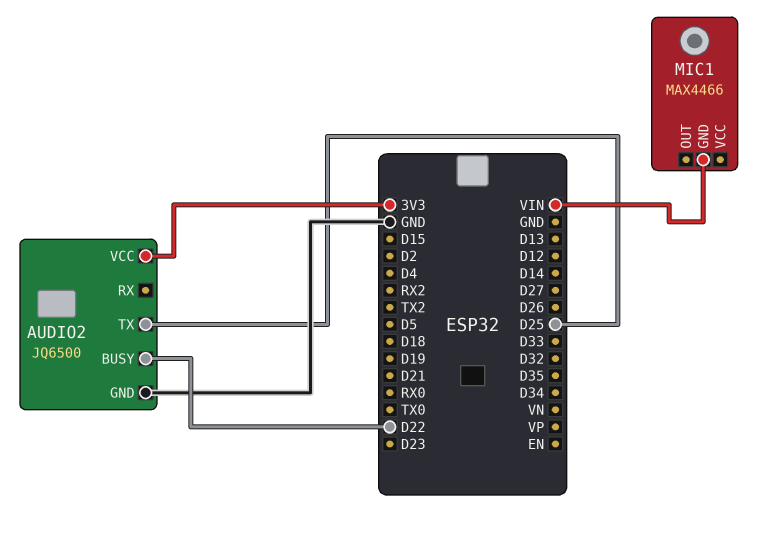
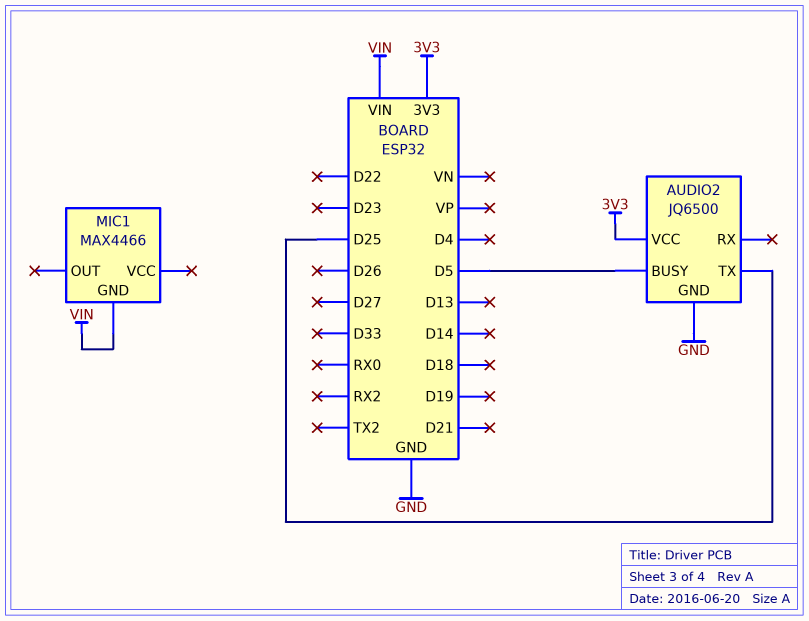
AUDIO2 pin BUSY: D22 -> D5

